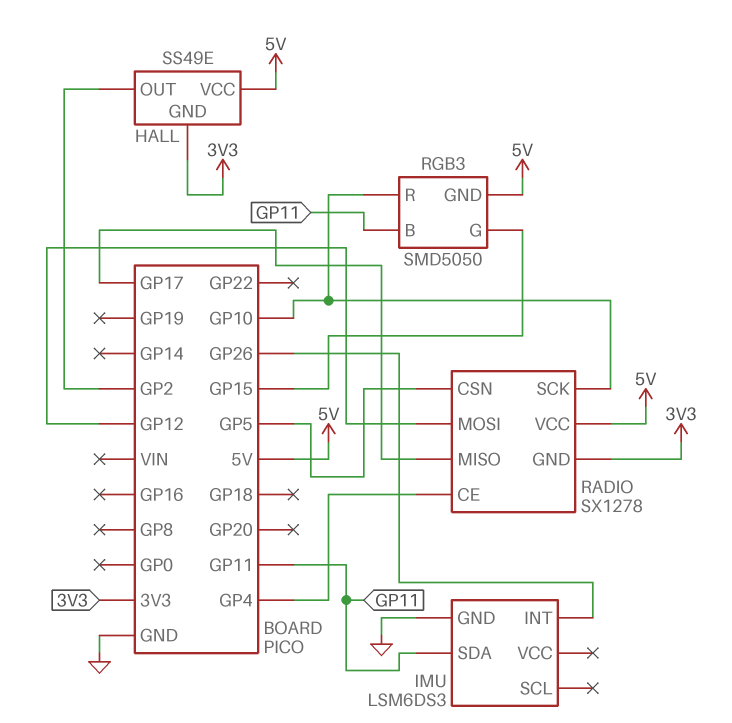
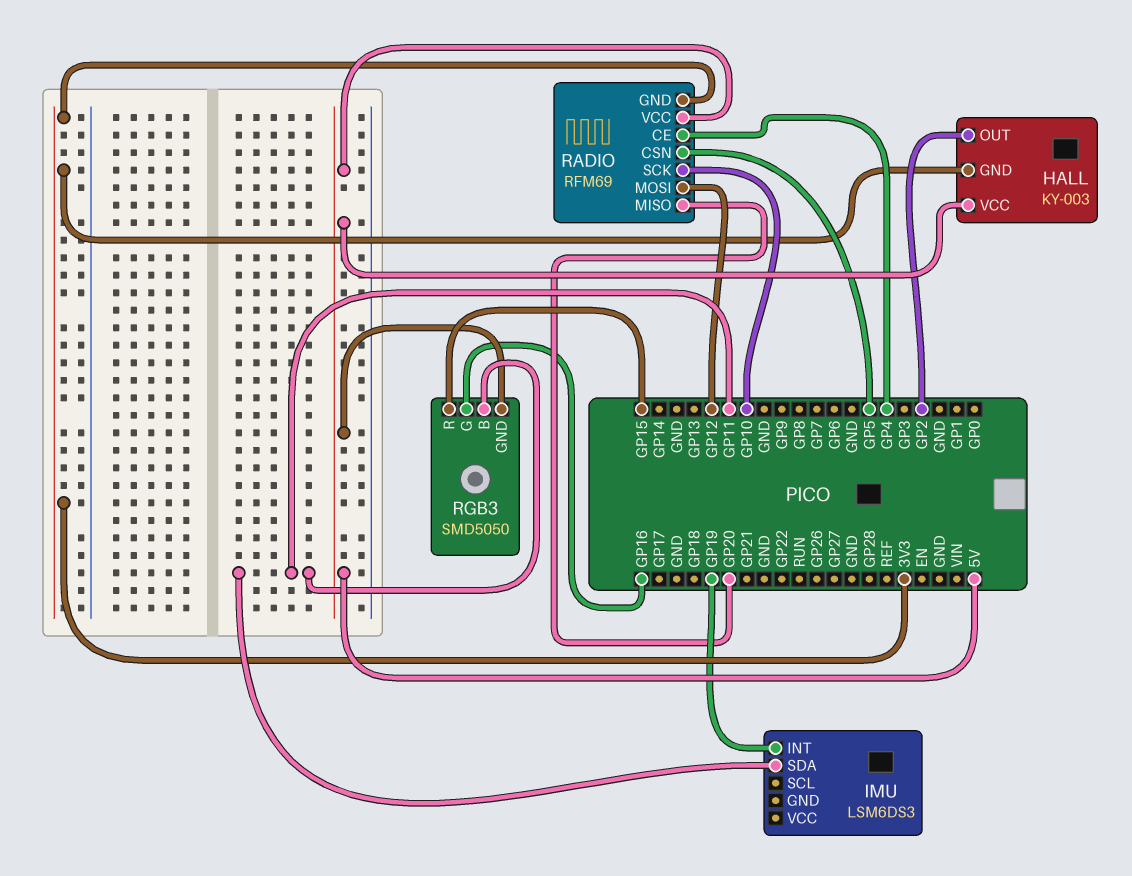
HALL: SS49E -> KY-003
IMU pin GND: GND -> none
IMU pin INT: GP26 -> GP19
RADIO: SX1278 -> RFM69
RADIO pin MISO: GP17 -> GP20
RGB3 pin G: GP15 -> GP16
RGB3 pin R: GP10 -> GP15

